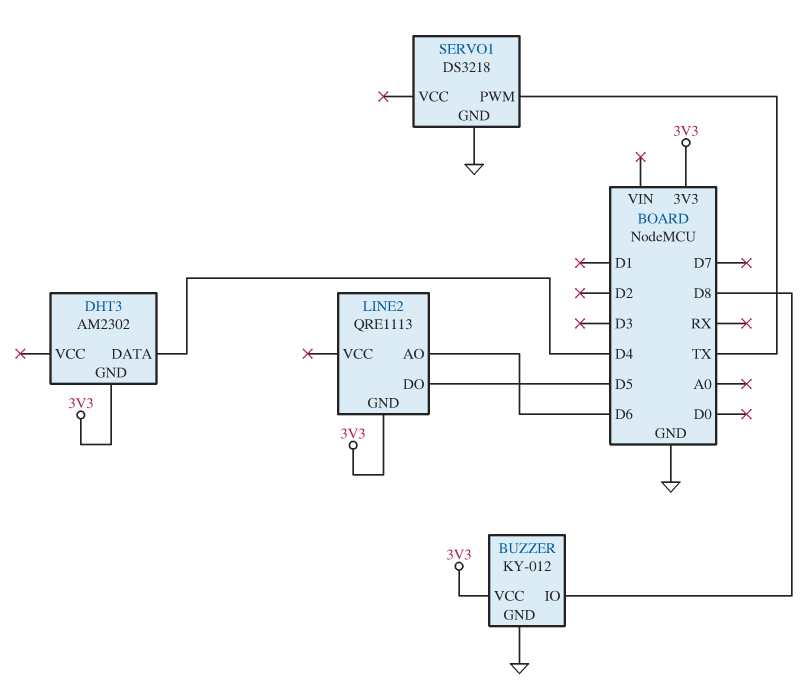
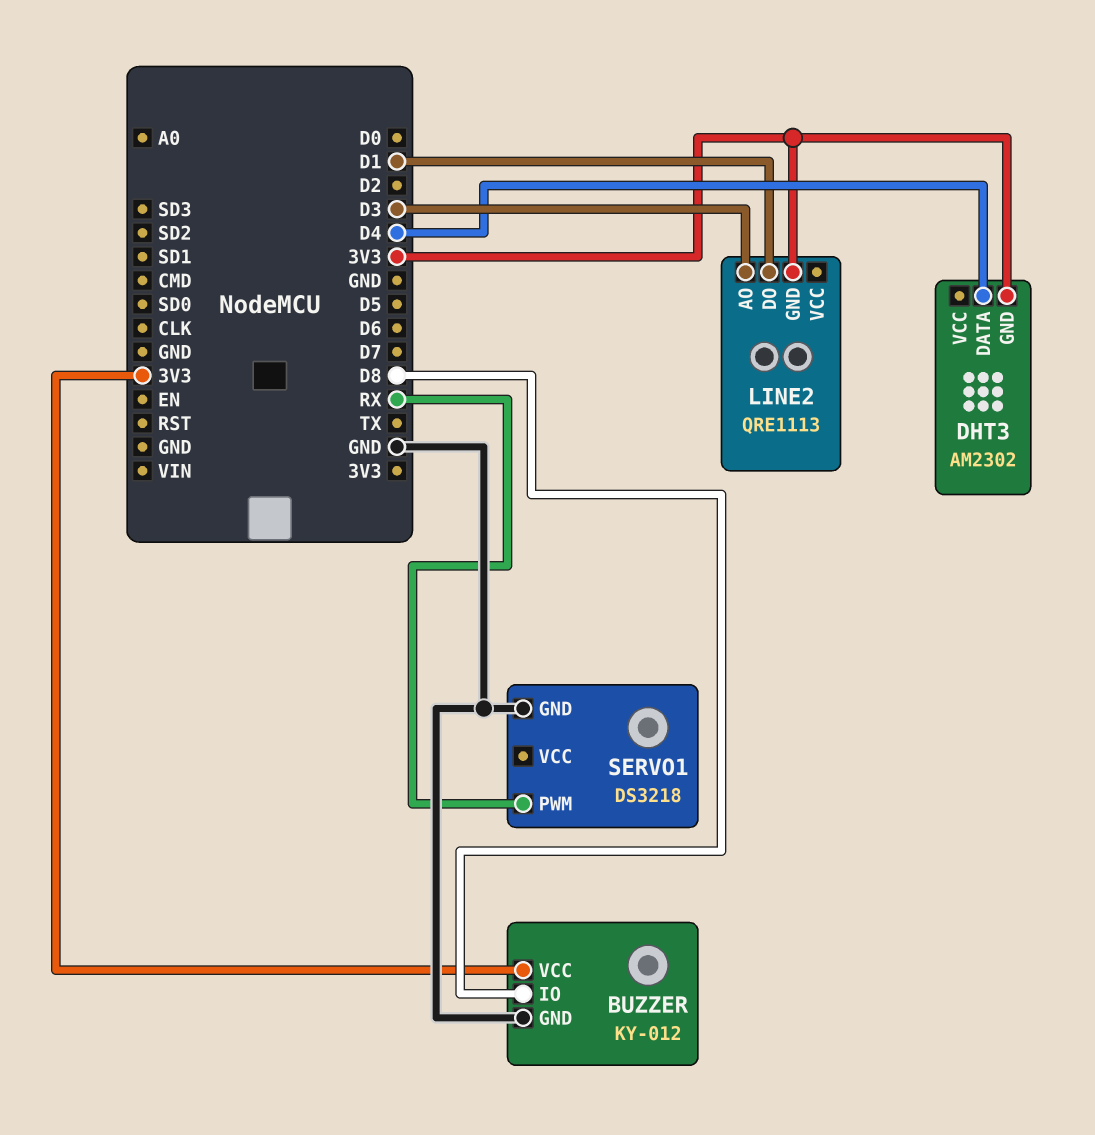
LINE2 pin AO: D6 -> D3
LINE2 pin DO: D5 -> D1
SERVO1 pin PWM: TX -> RX

